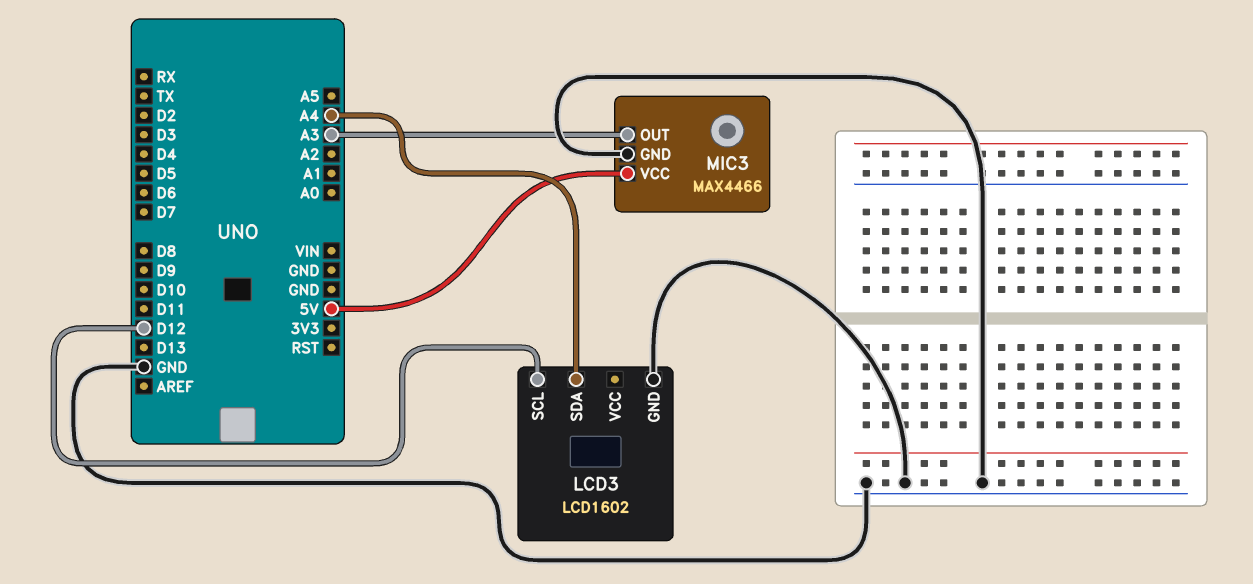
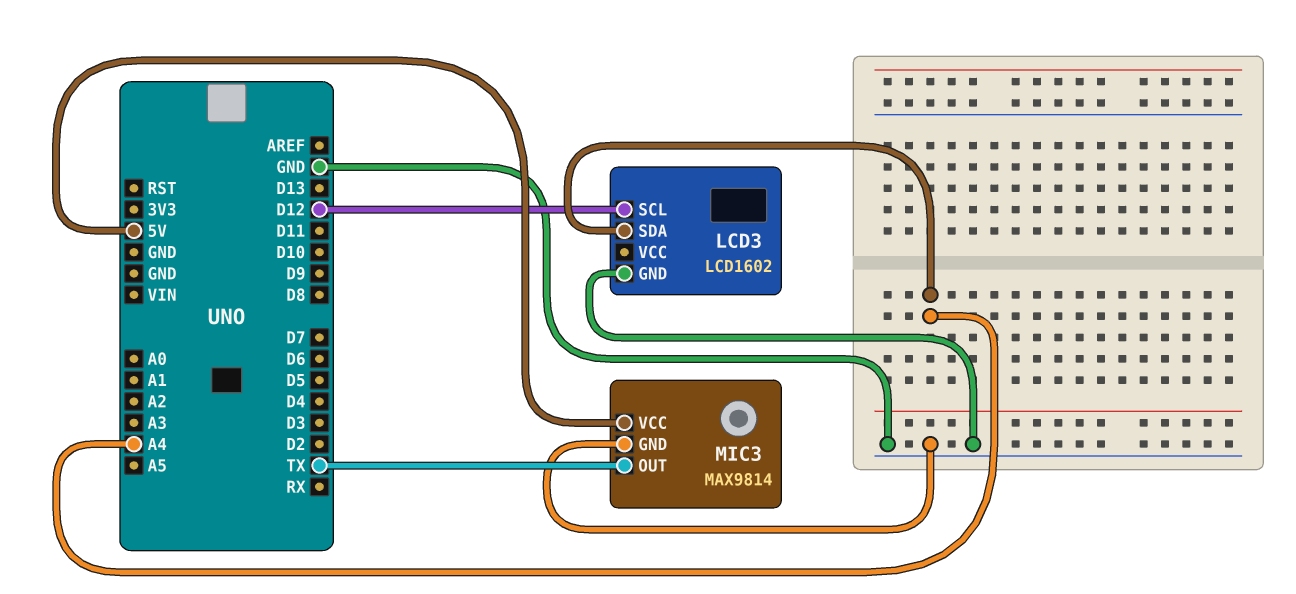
MIC3: MAX4466 -> MAX9814
MIC3 pin OUT: A3 -> TX

